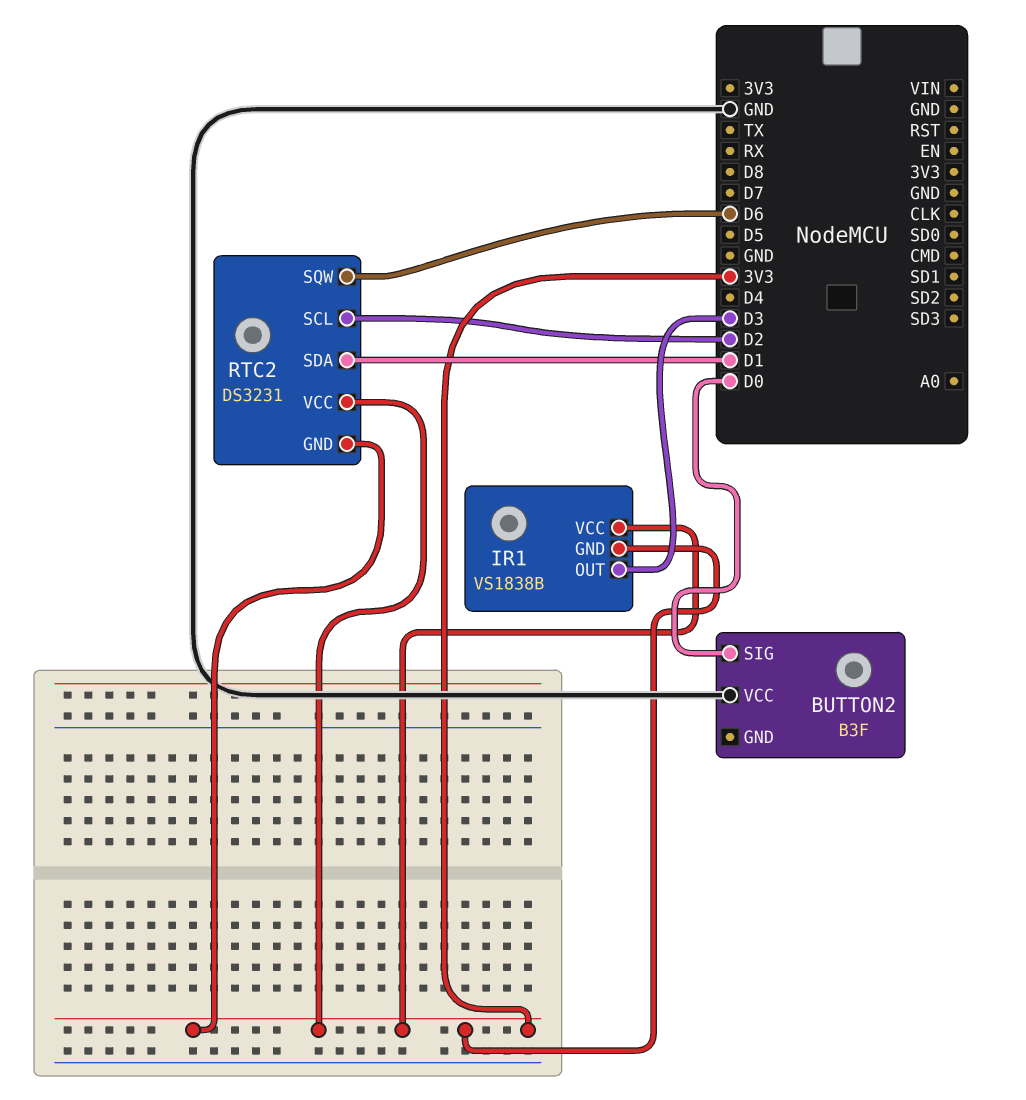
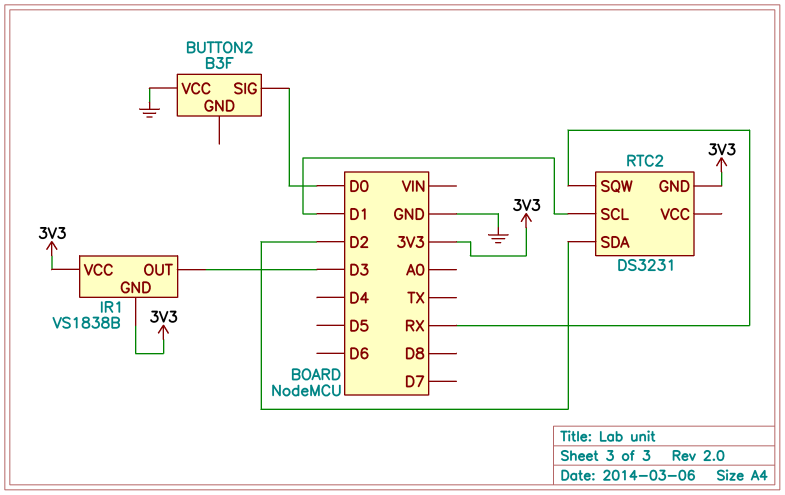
RTC2 pin SCL: D2 -> D1
RTC2 pin SDA: D1 -> D2
RTC2 pin SQW: D6 -> RX
RTC2 pin VCC: 3V3 -> none

